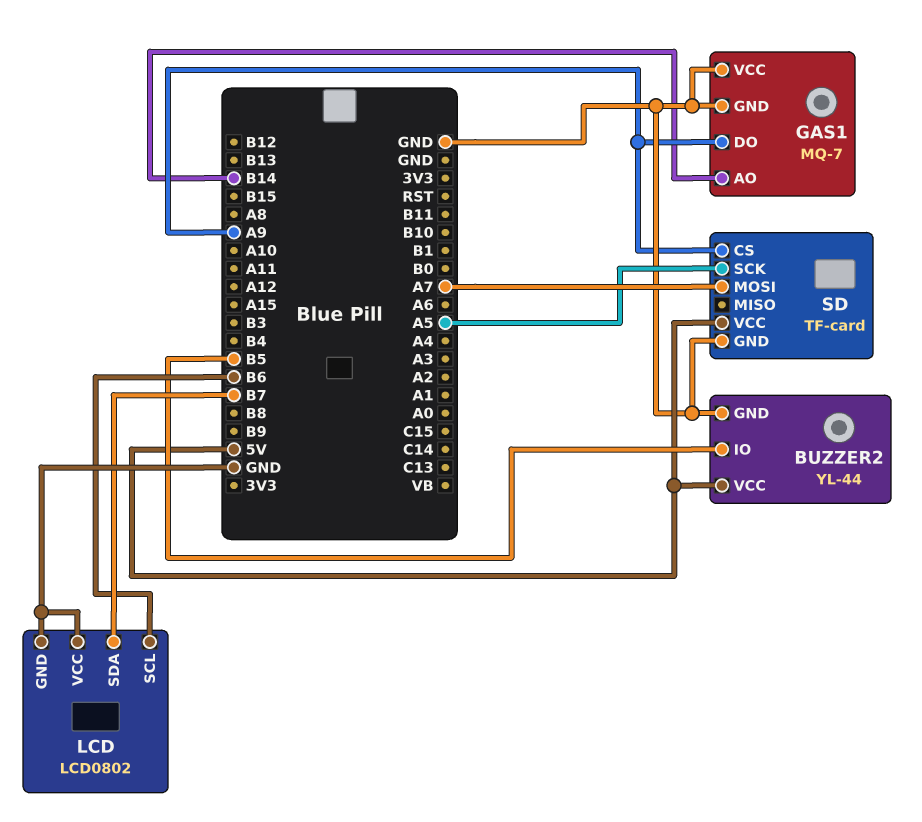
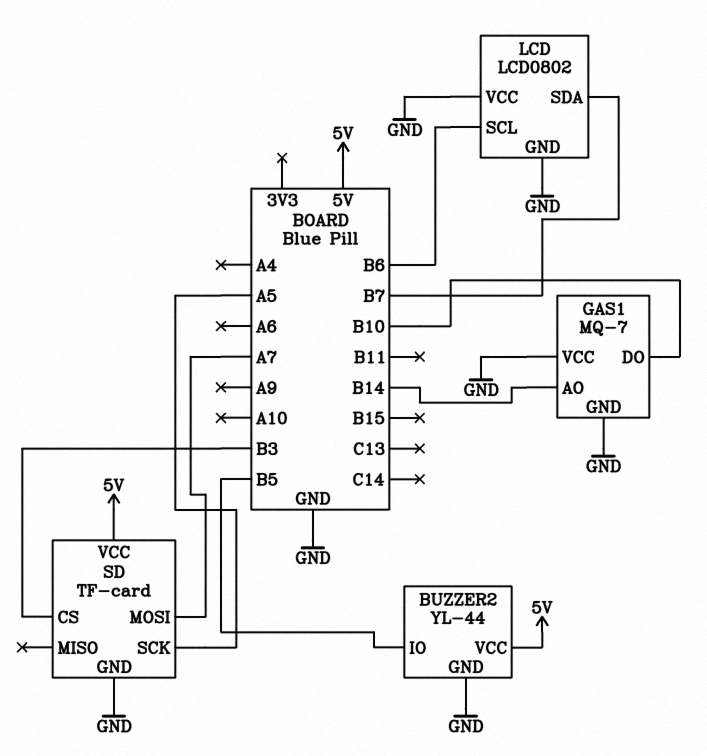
GAS1 pin DO: A9 -> B10
SD pin CS: A9 -> B3

